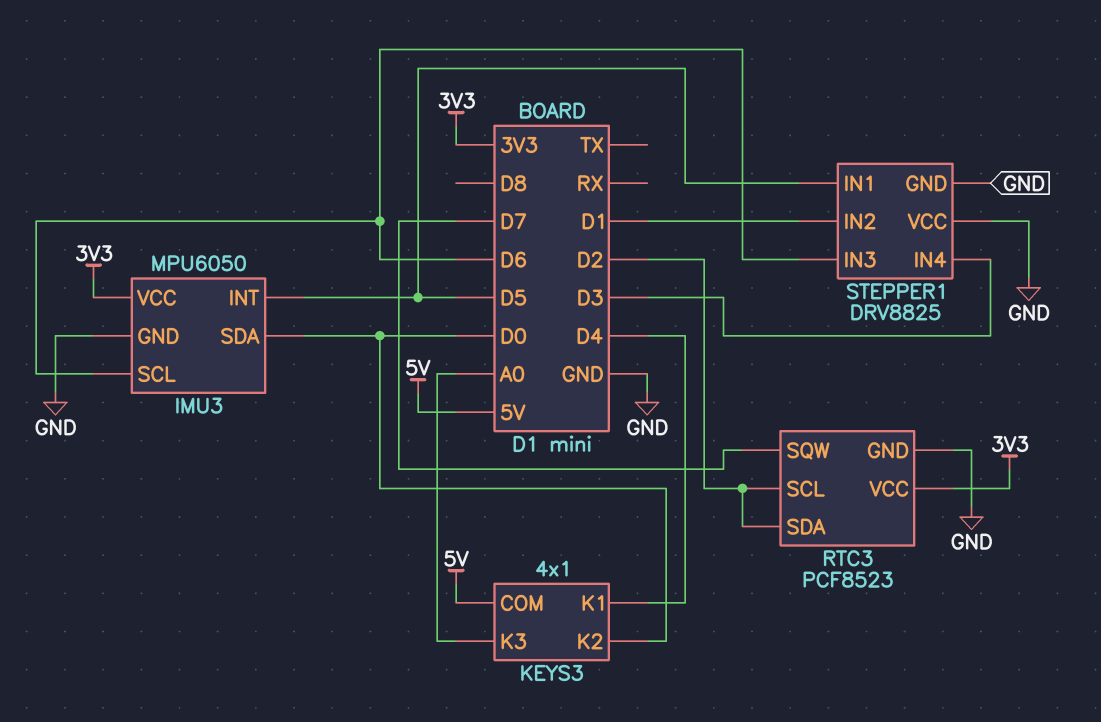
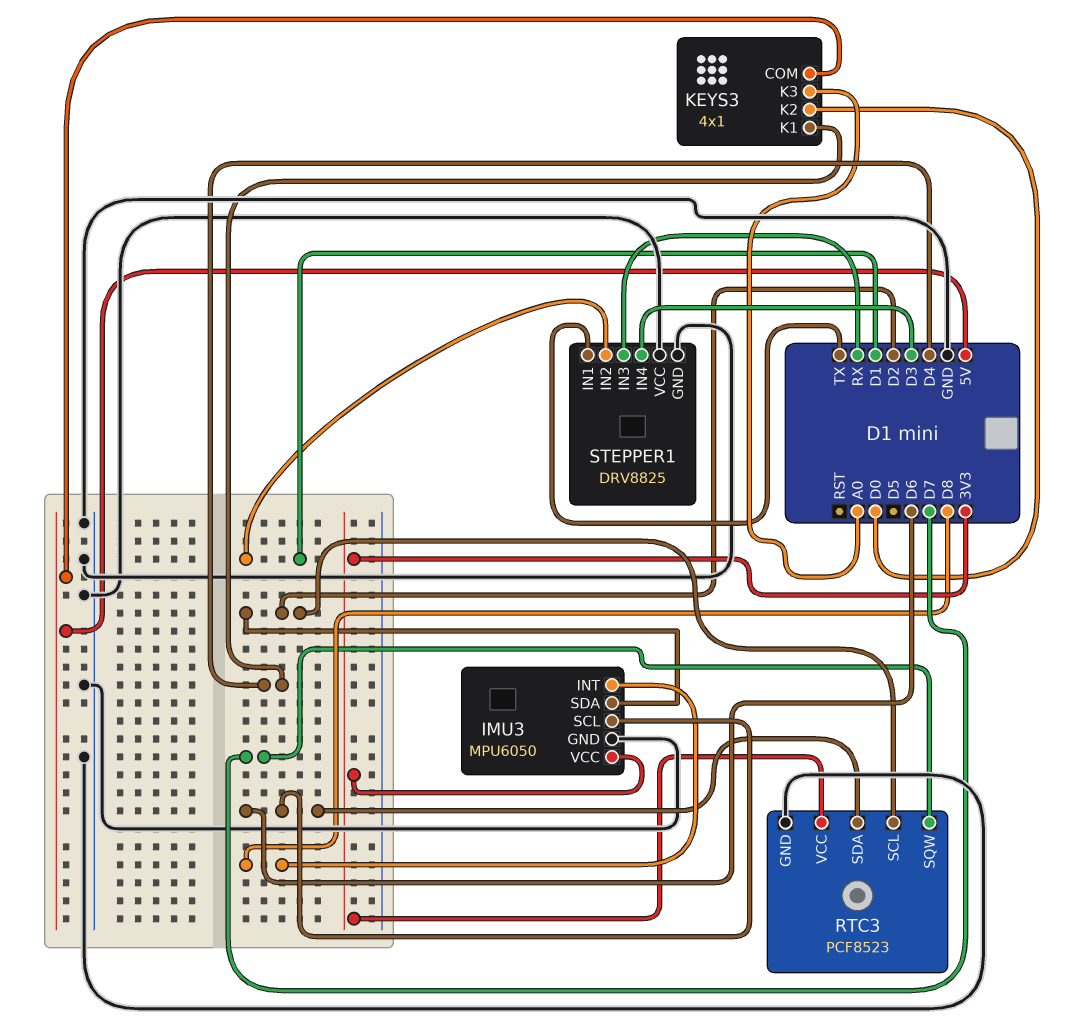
IMU3 pin INT: D5 -> D8
IMU3 pin SDA: D0 -> D2
RTC3 pin SDA: D2 -> D6
STEPPER1 pin IN1: D5 -> TX
STEPPER1 pin IN3: D6 -> RX

